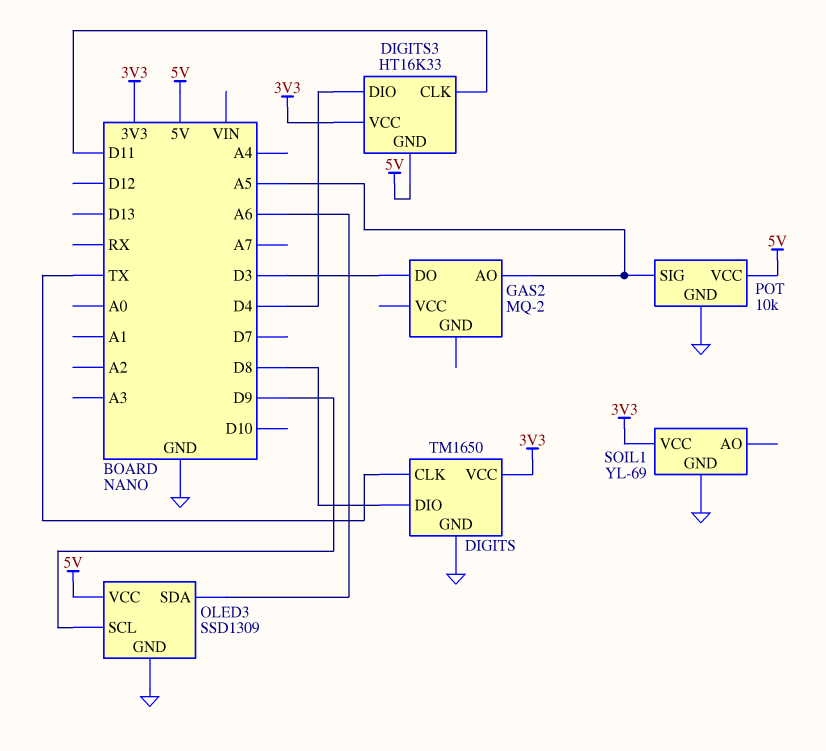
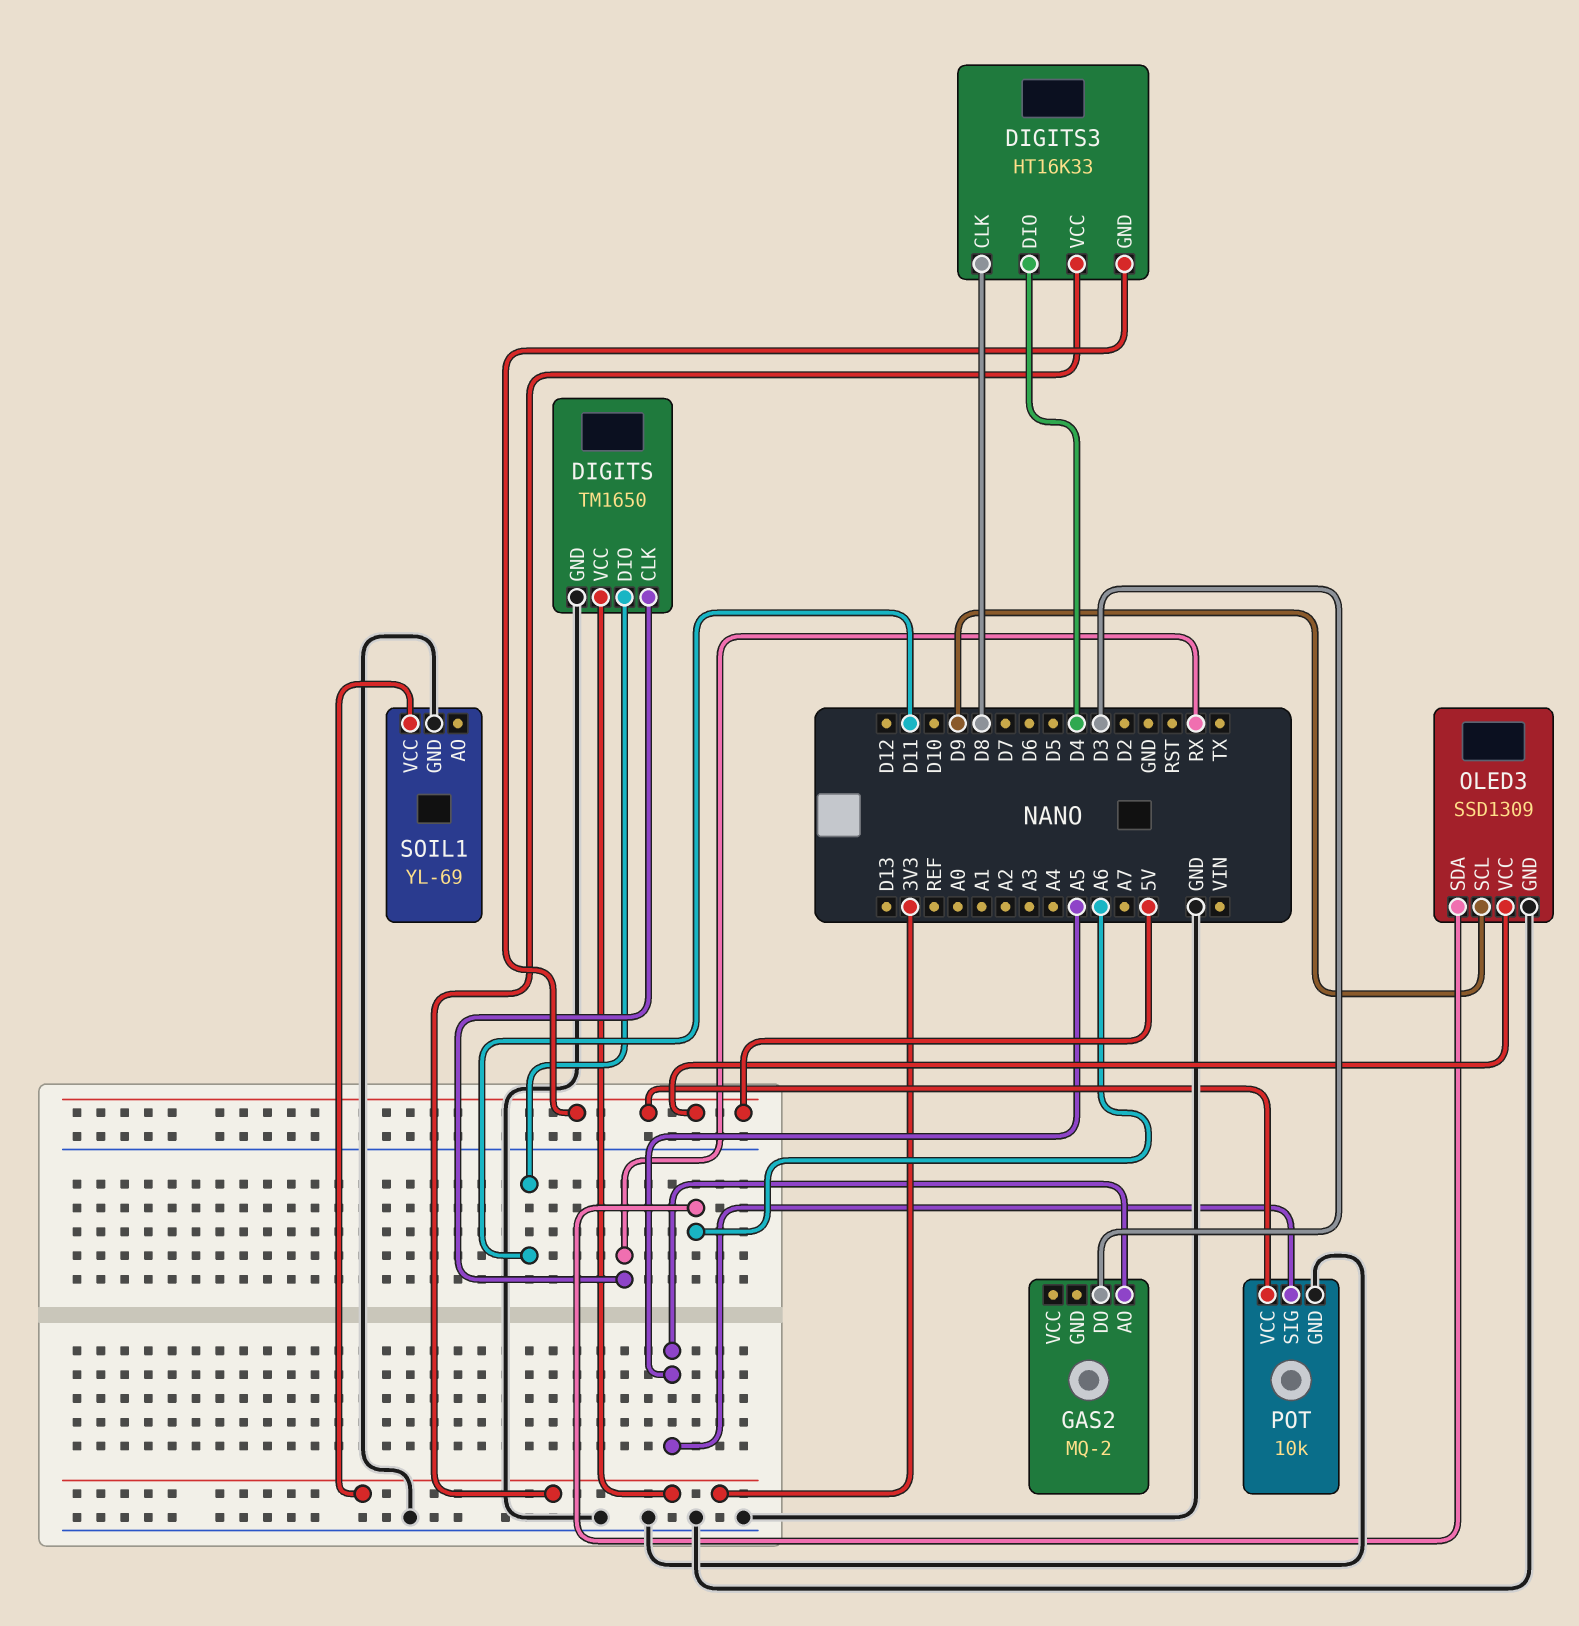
DIGITS pin CLK: TX -> RX
DIGITS pin DIO: D8 -> D11
DIGITS3 pin CLK: D11 -> D8

